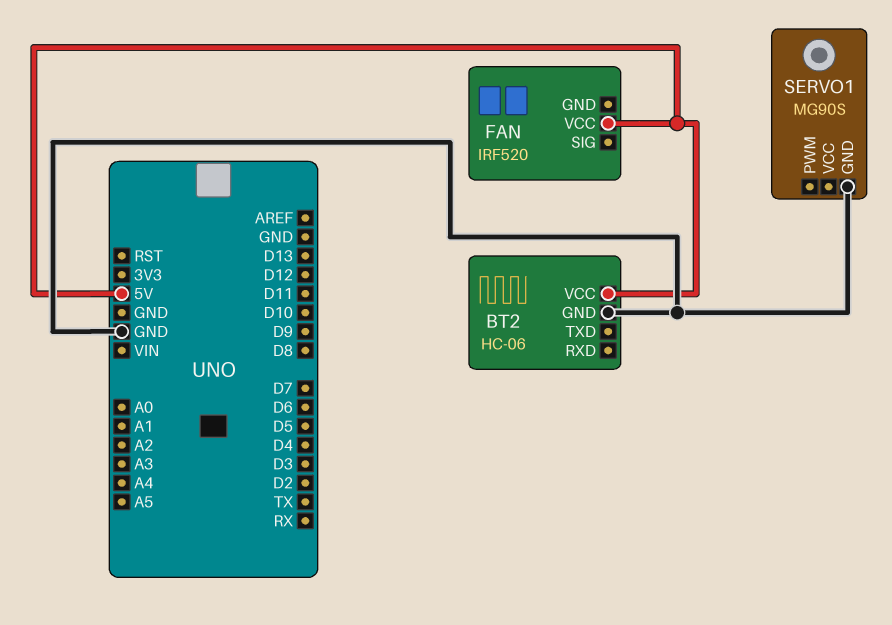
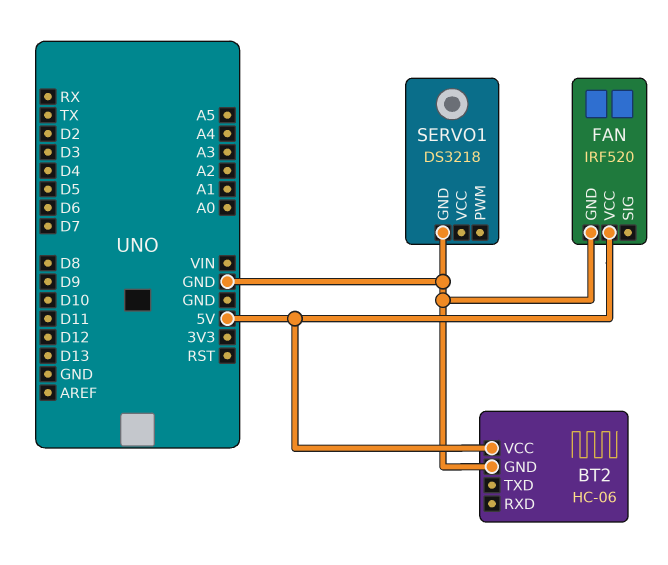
FAN pin GND: none -> GND
SERVO1: MG90S -> DS3218

